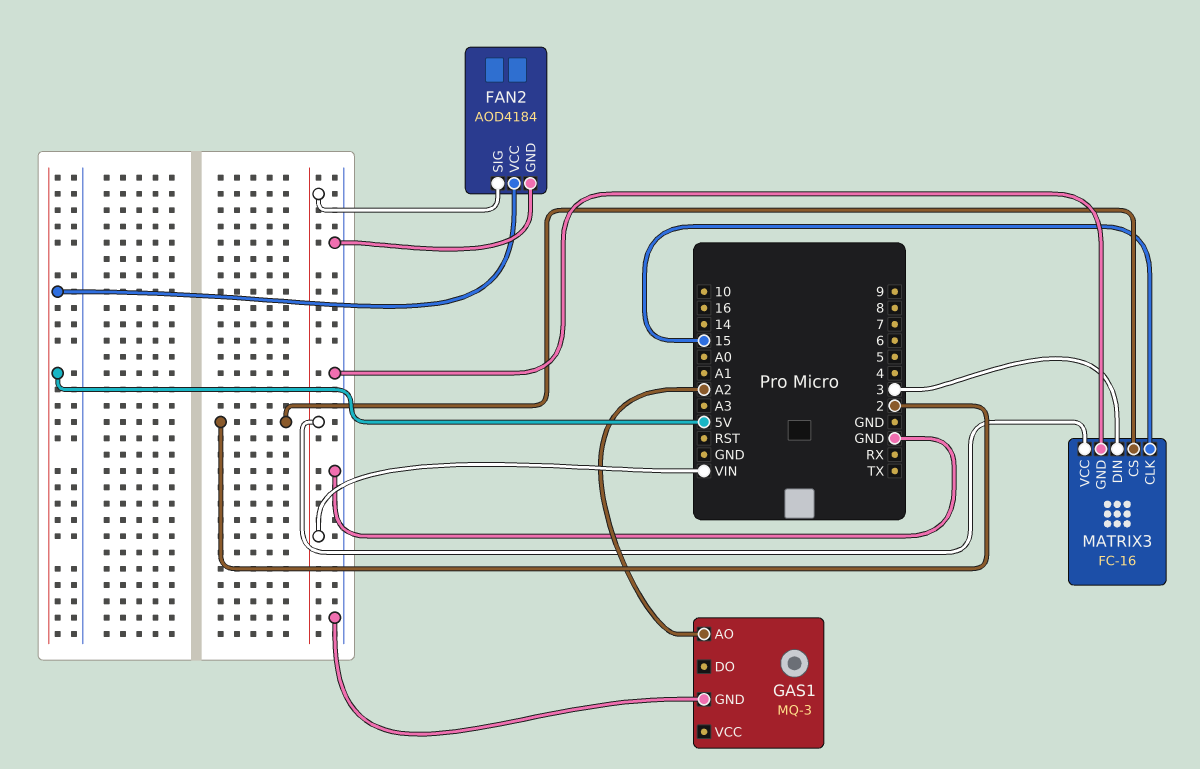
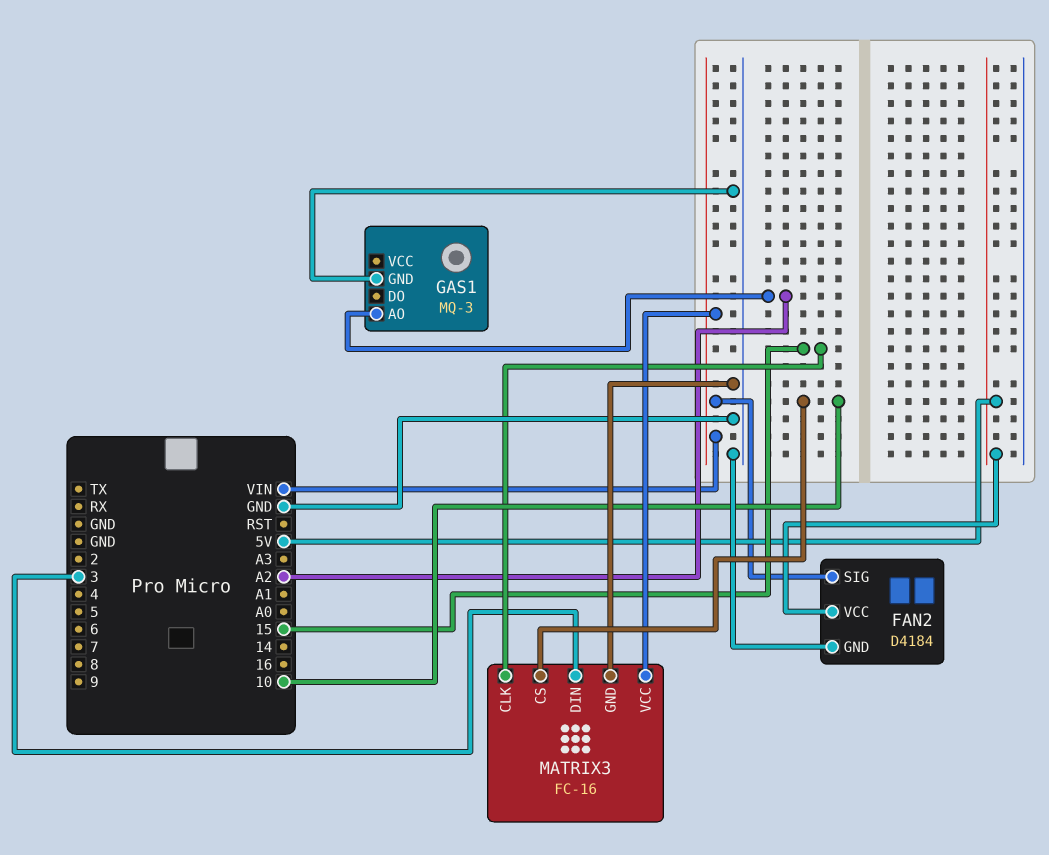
FAN2: AOD4184 -> D4184
MATRIX3 pin CS: 2 -> 10

